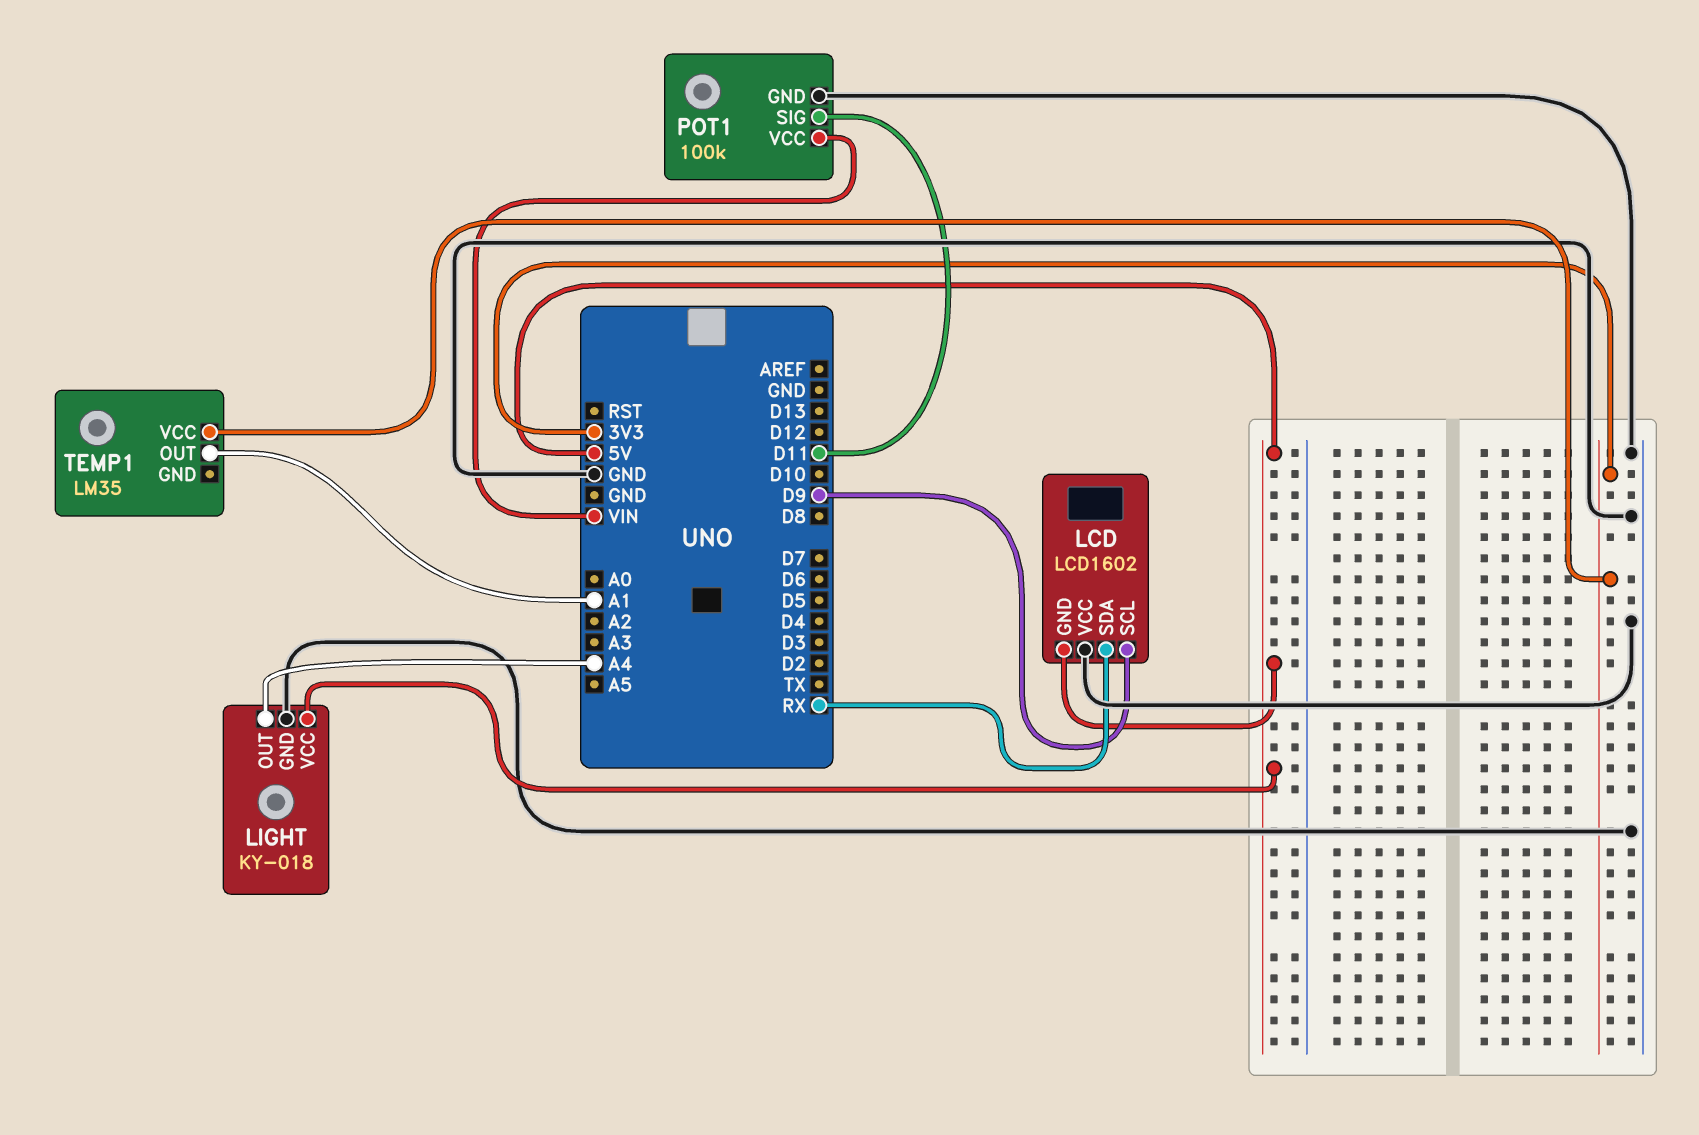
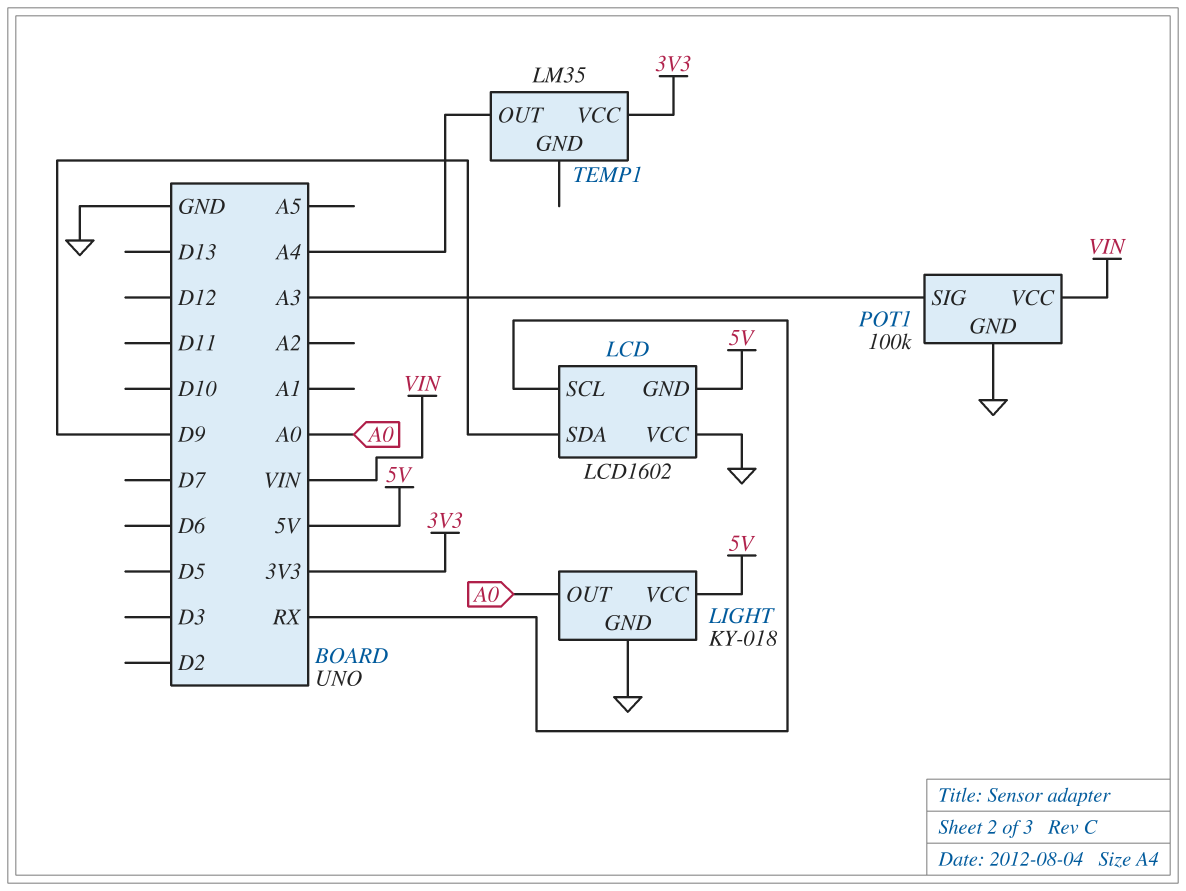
LCD pin SCL: D9 -> RX
LCD pin SDA: RX -> D9
LIGHT pin OUT: A4 -> A0
POT1 pin SIG: D11 -> A3
TEMP1 pin OUT: A1 -> A4

